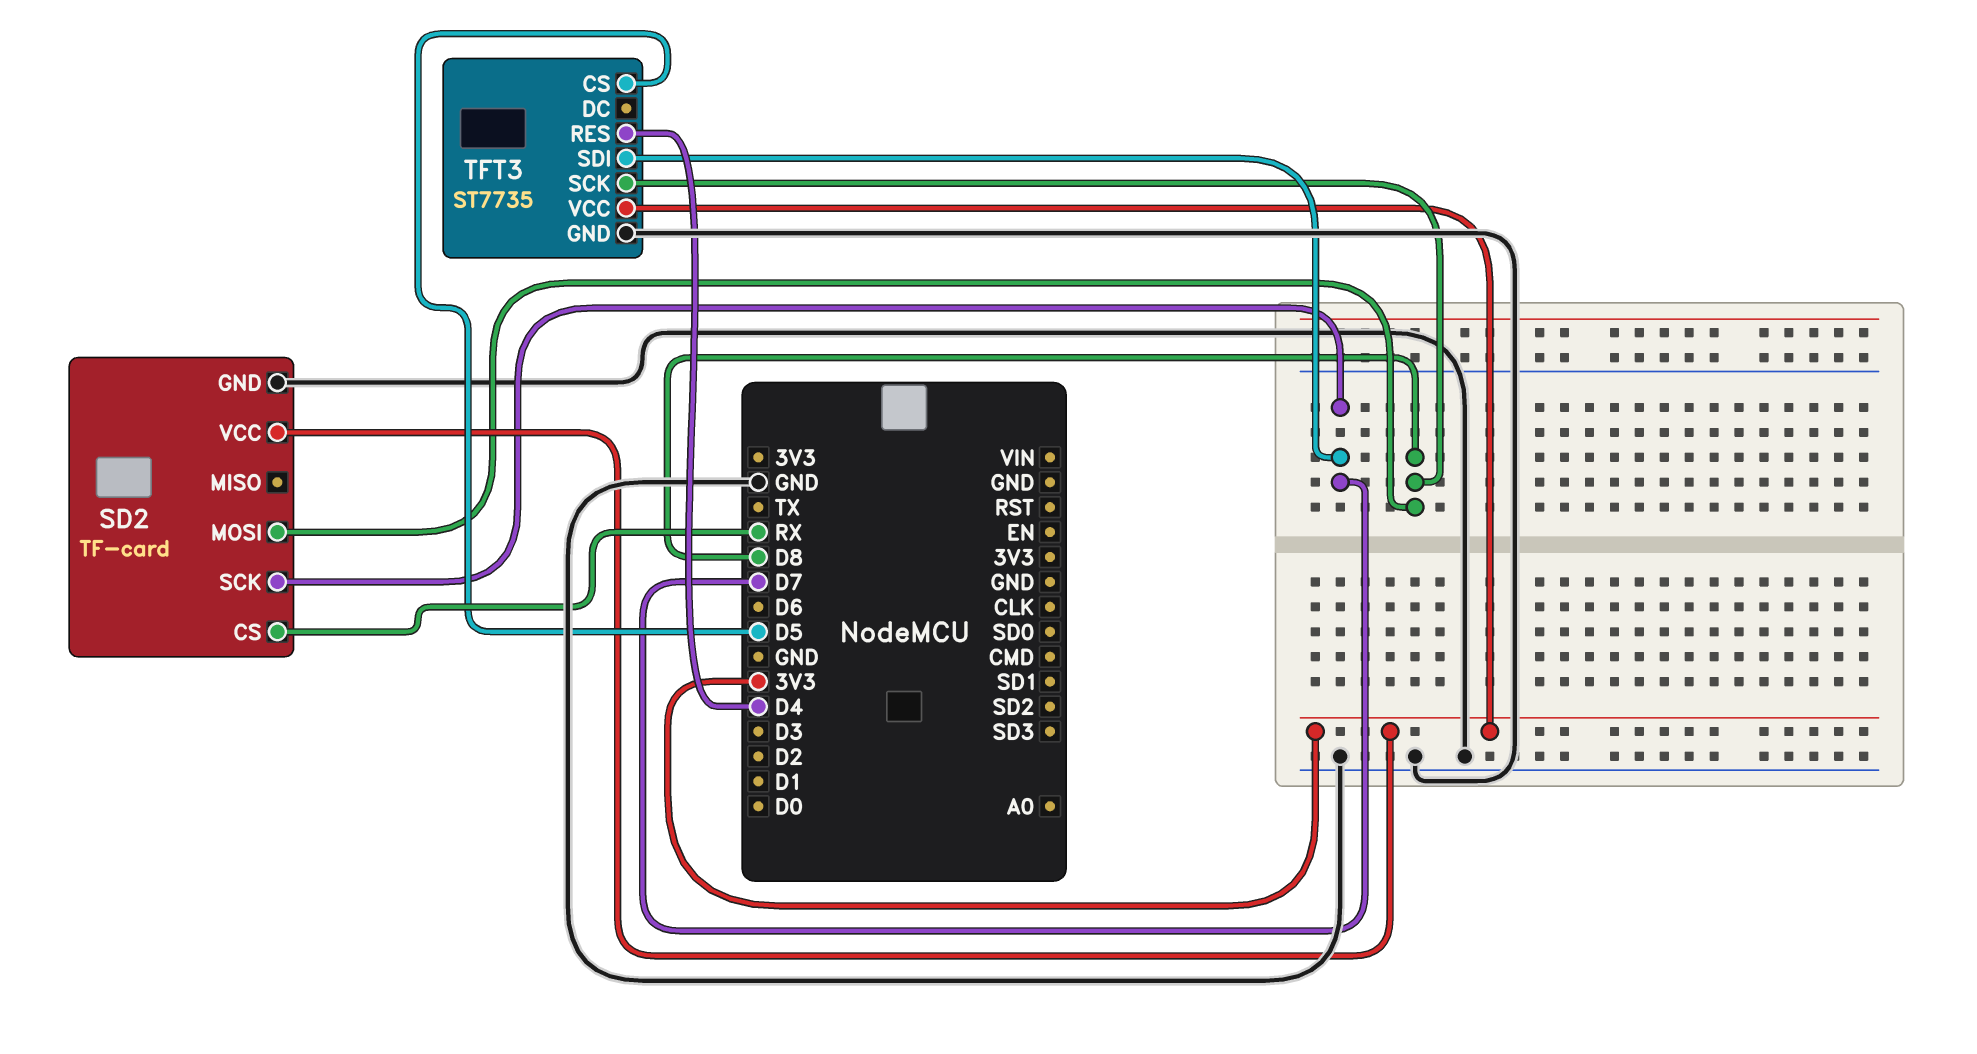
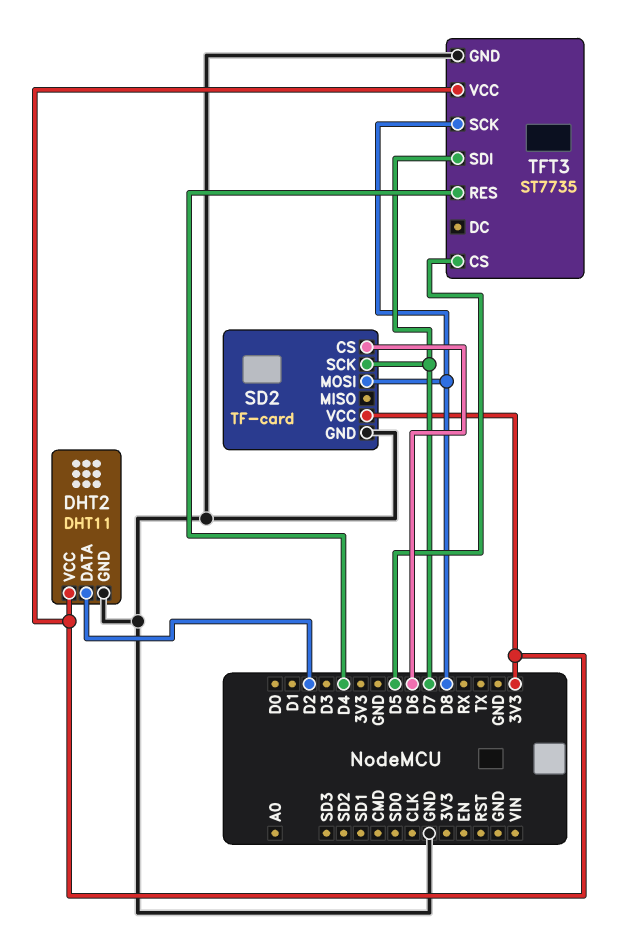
DHT2: none -> DHT11
DHT2 pin DATA: none -> D2
DHT2 pin GND: none -> GND
DHT2 pin VCC: none -> 3V3
SD2 pin CS: RX -> D6

